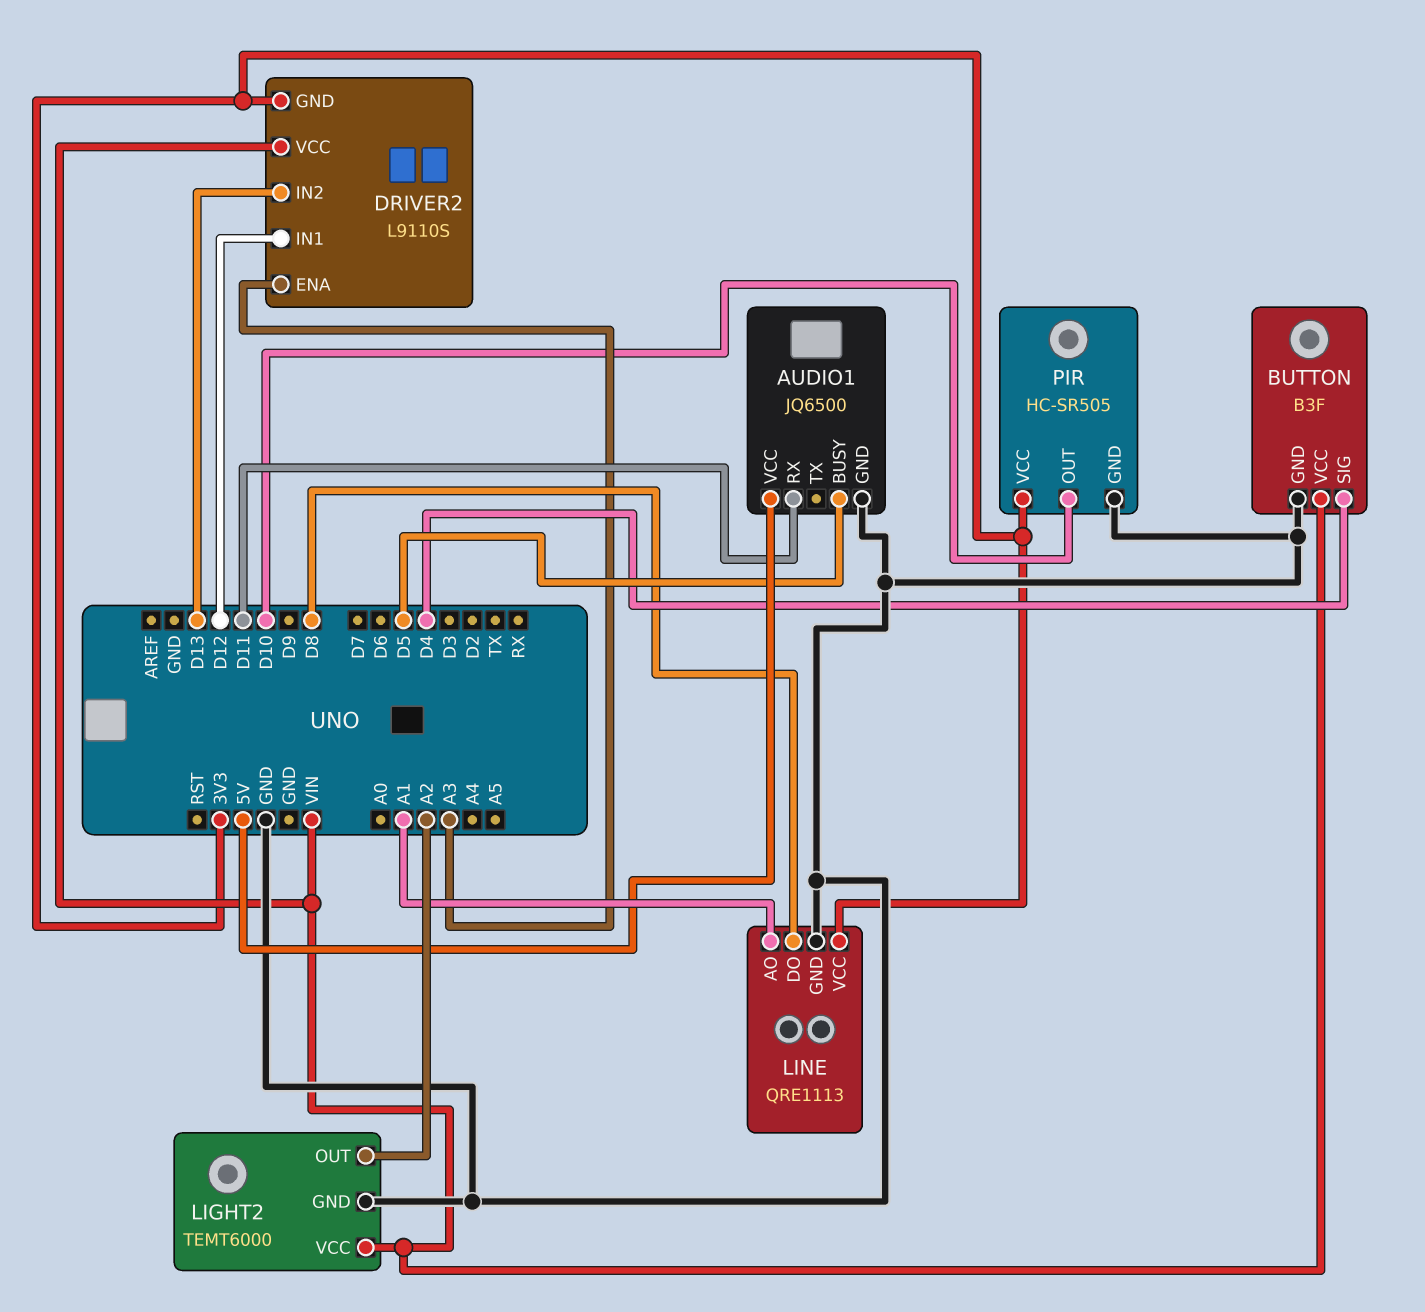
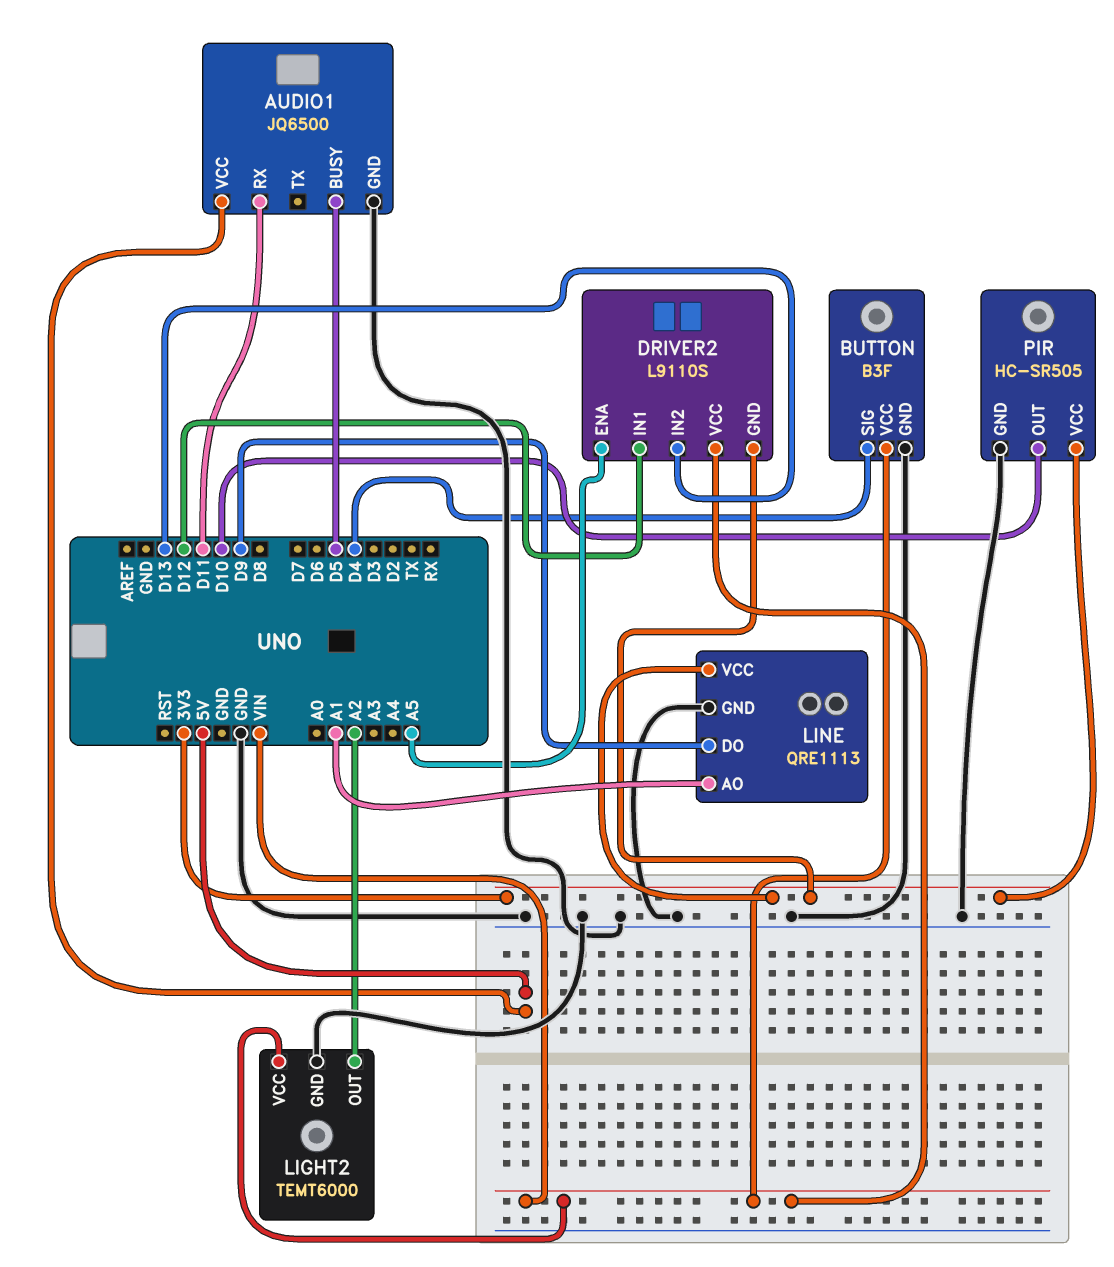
DRIVER2 pin ENA: A3 -> A5
LINE pin DO: D8 -> D9

